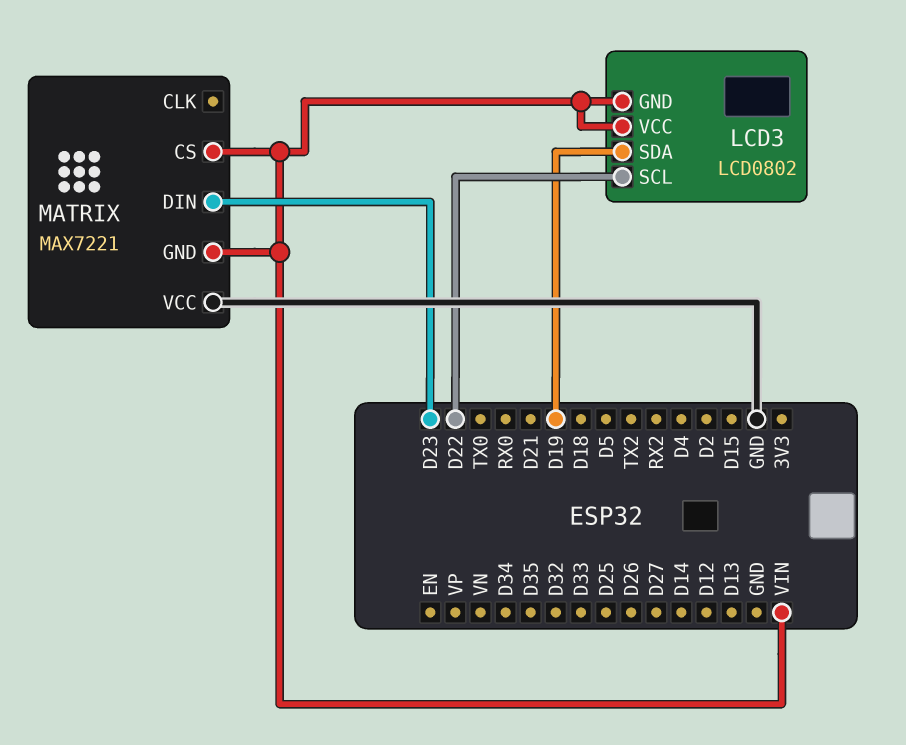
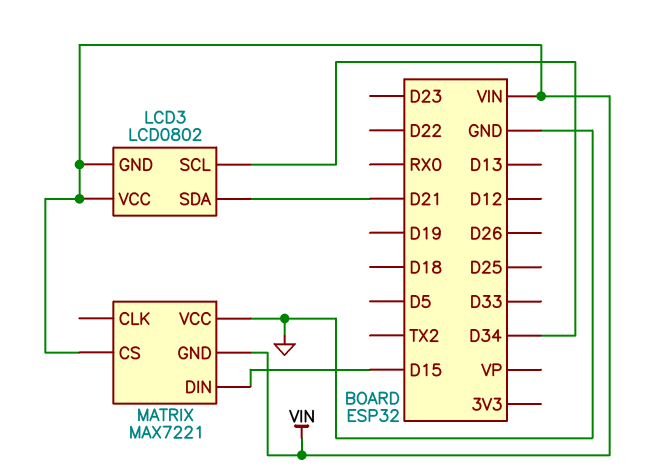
LCD3 pin SCL: D22 -> D34
LCD3 pin SDA: D19 -> D21
MATRIX pin DIN: D23 -> D15

